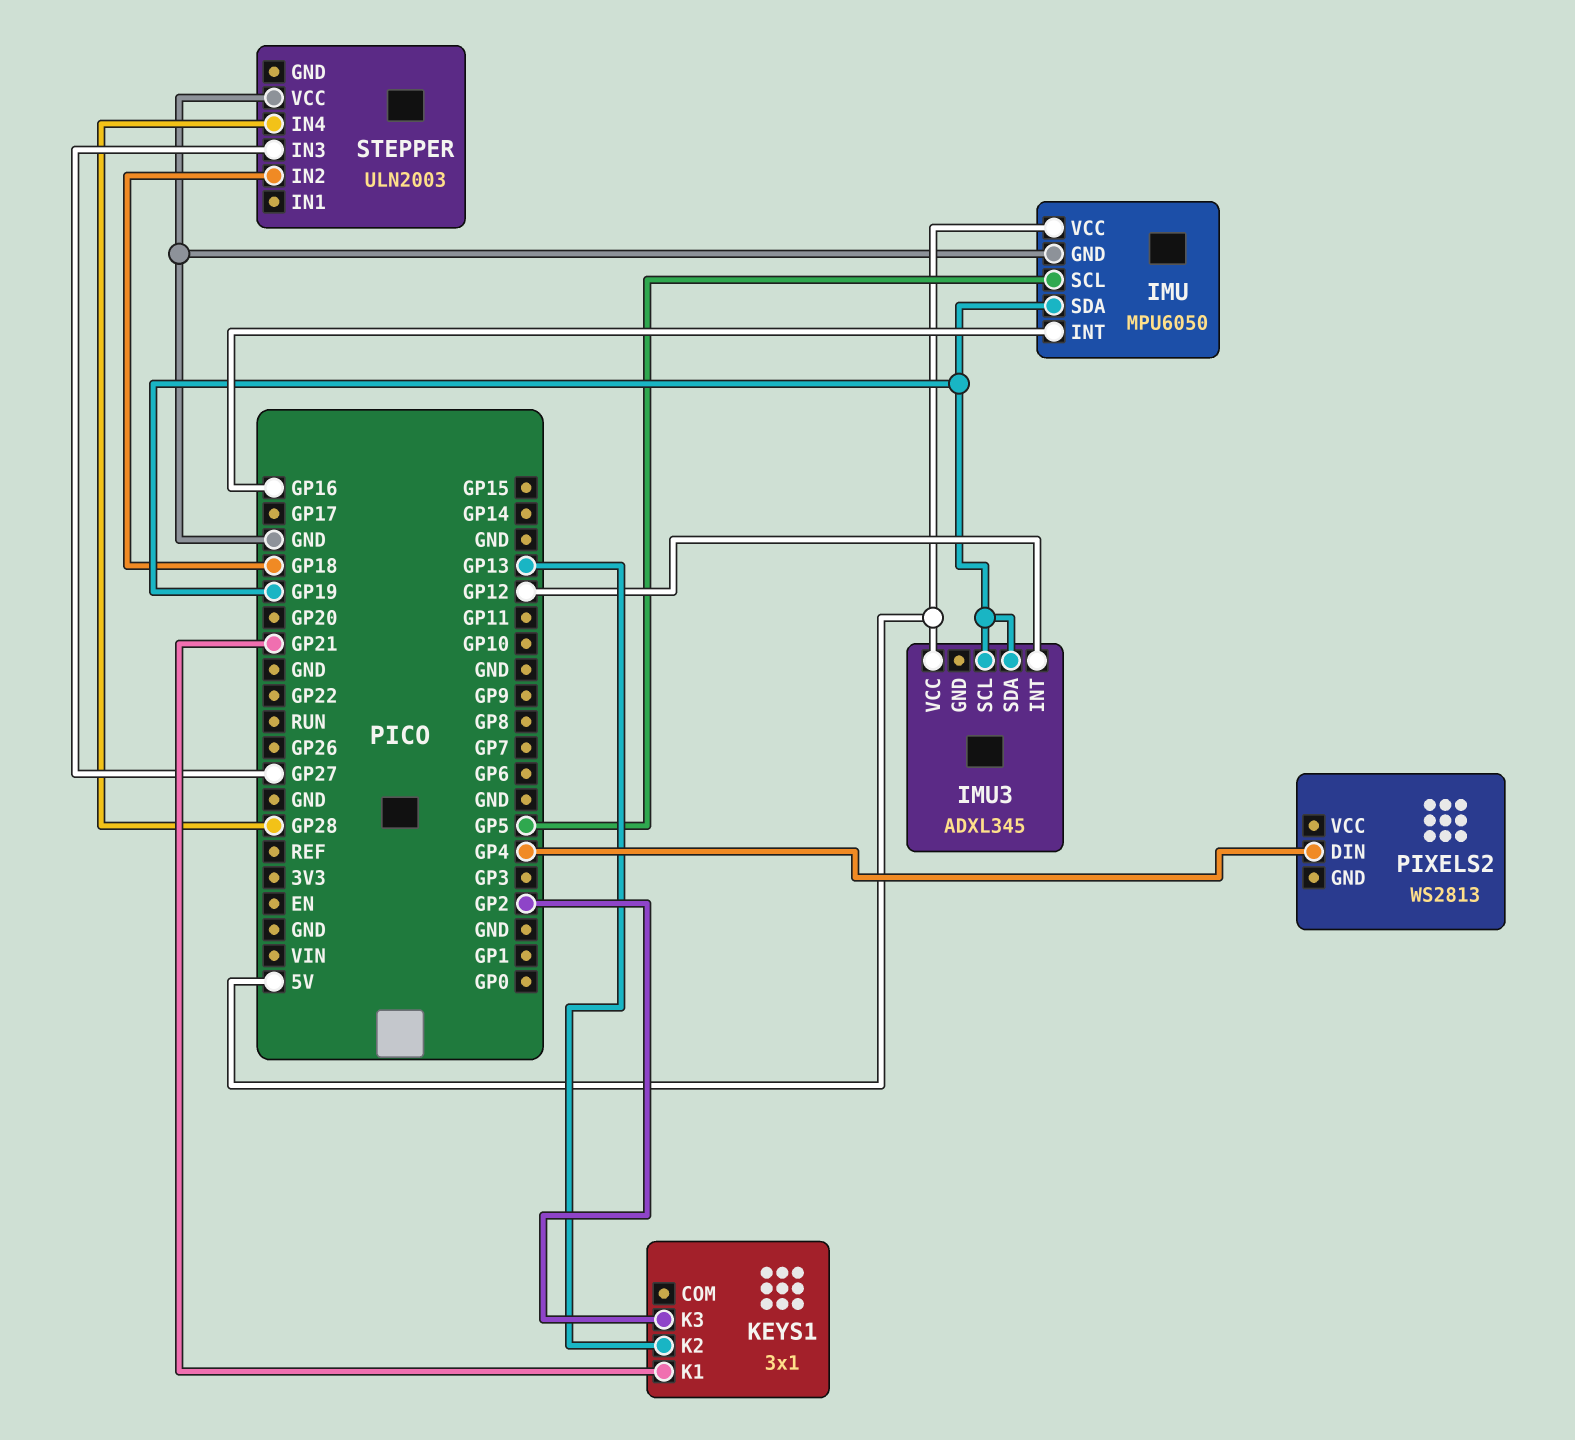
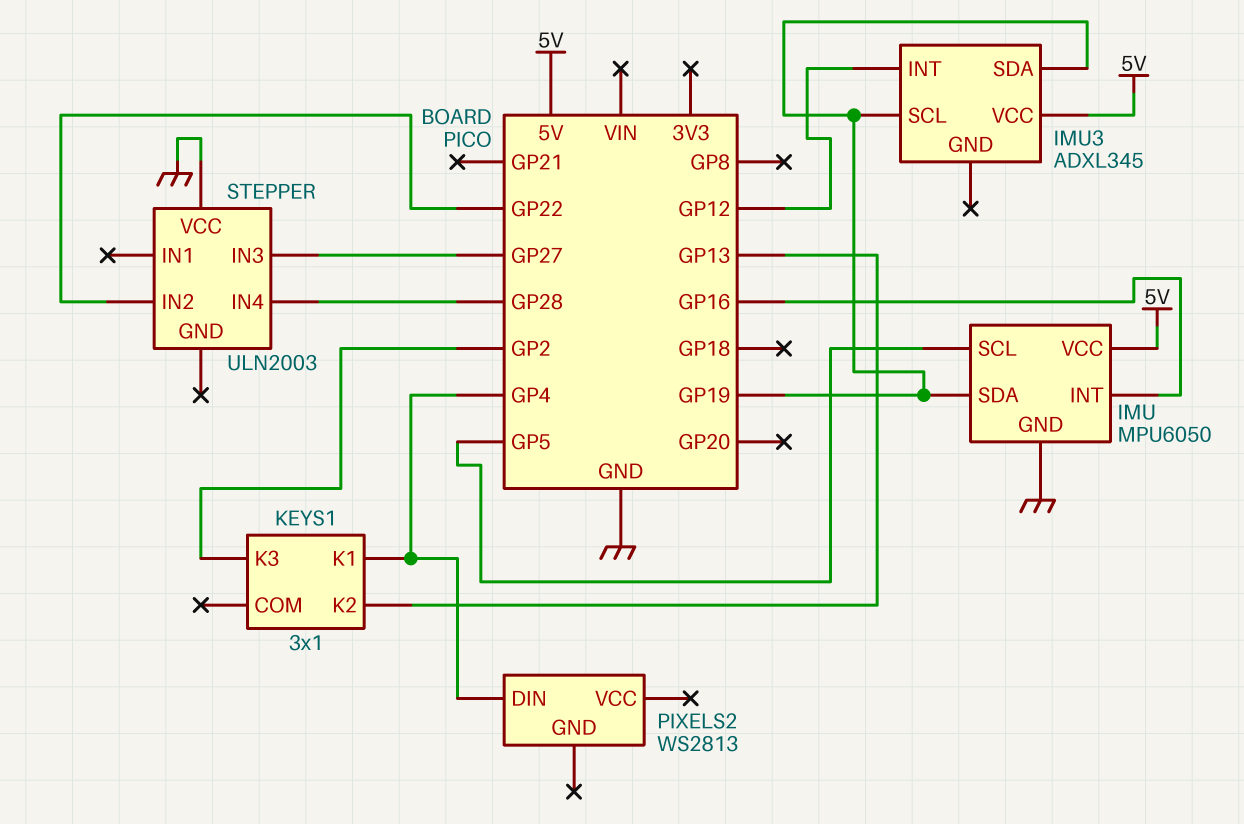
KEYS1 pin K1: GP21 -> GP4
STEPPER pin IN2: GP18 -> GP22

